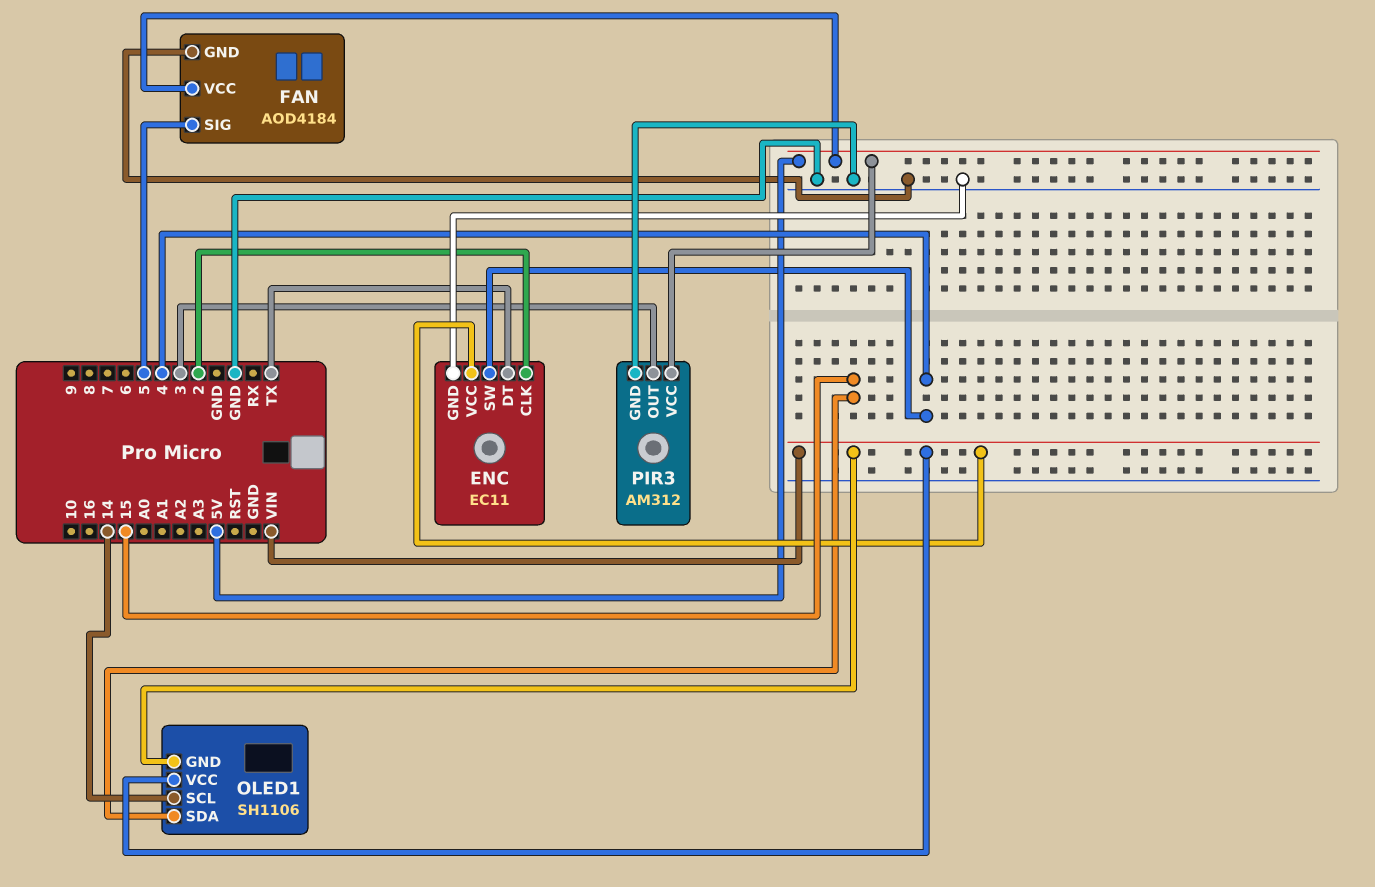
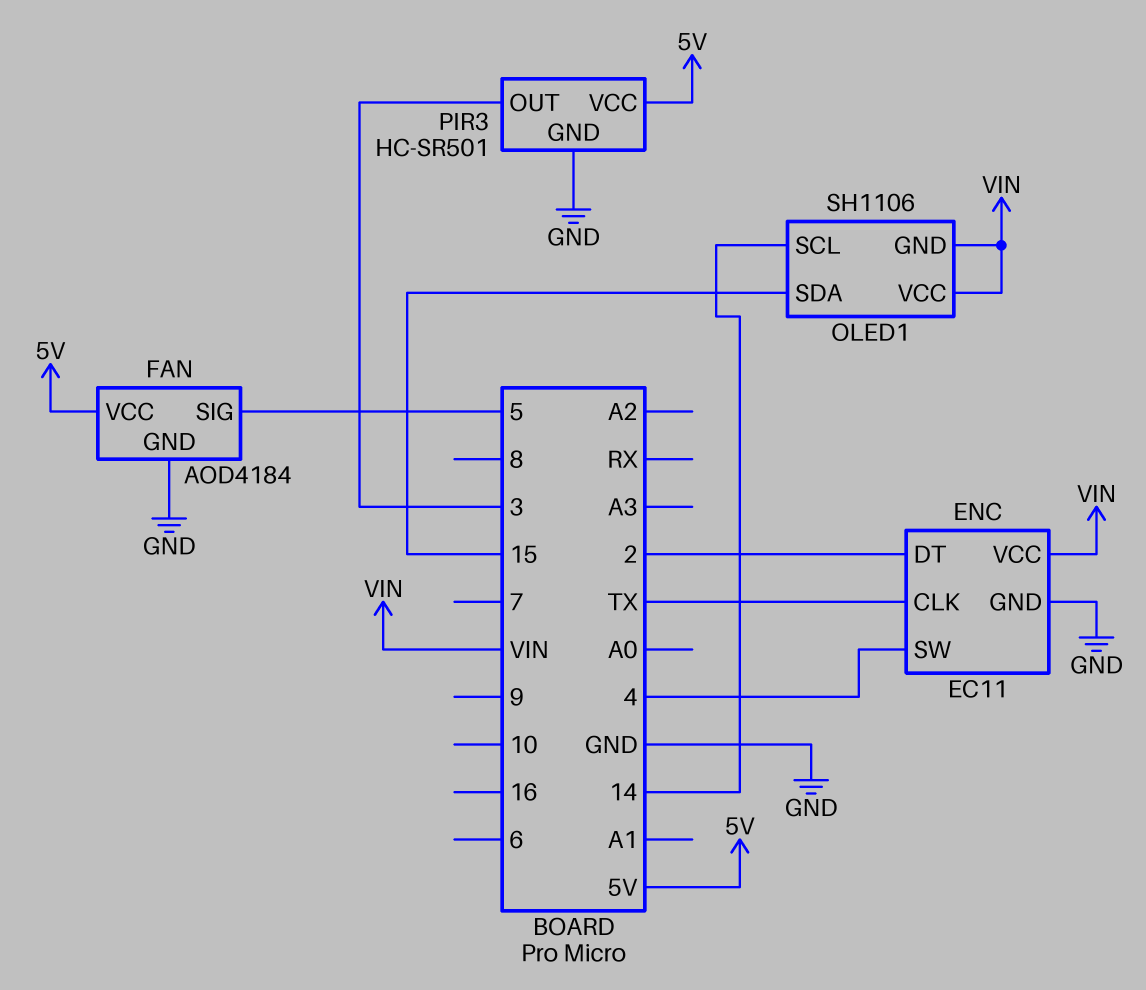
ENC pin CLK: 2 -> TX
ENC pin DT: TX -> 2
PIR3: AM312 -> HC-SR501

